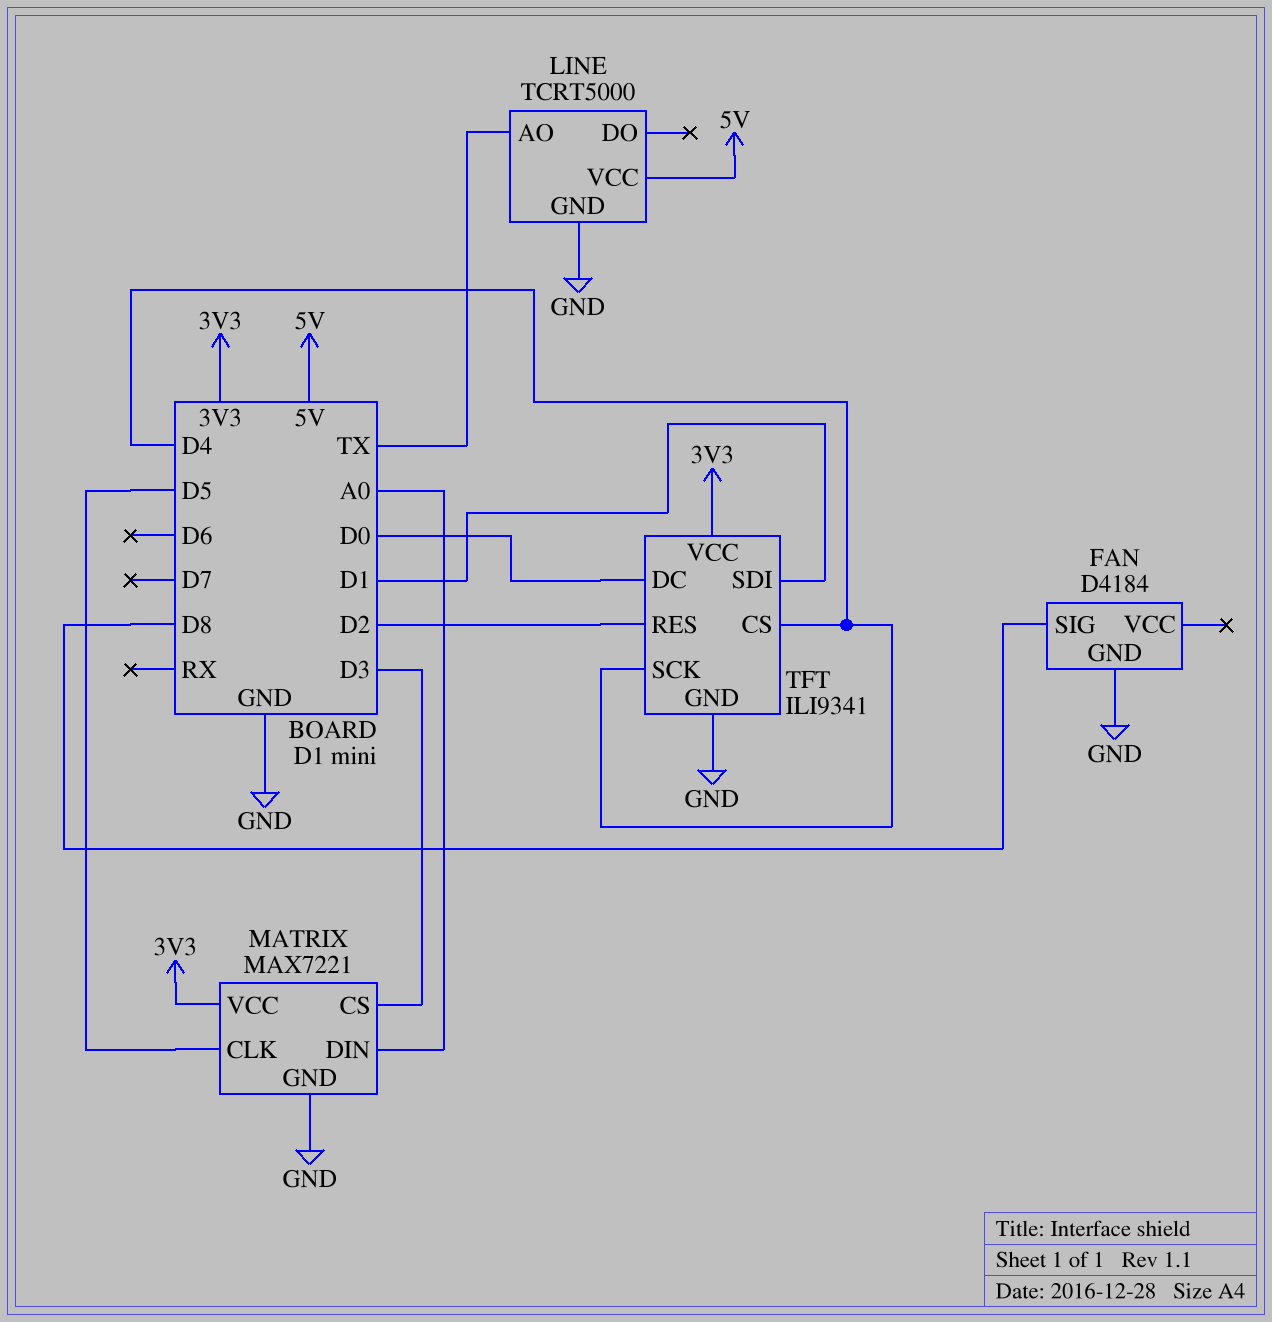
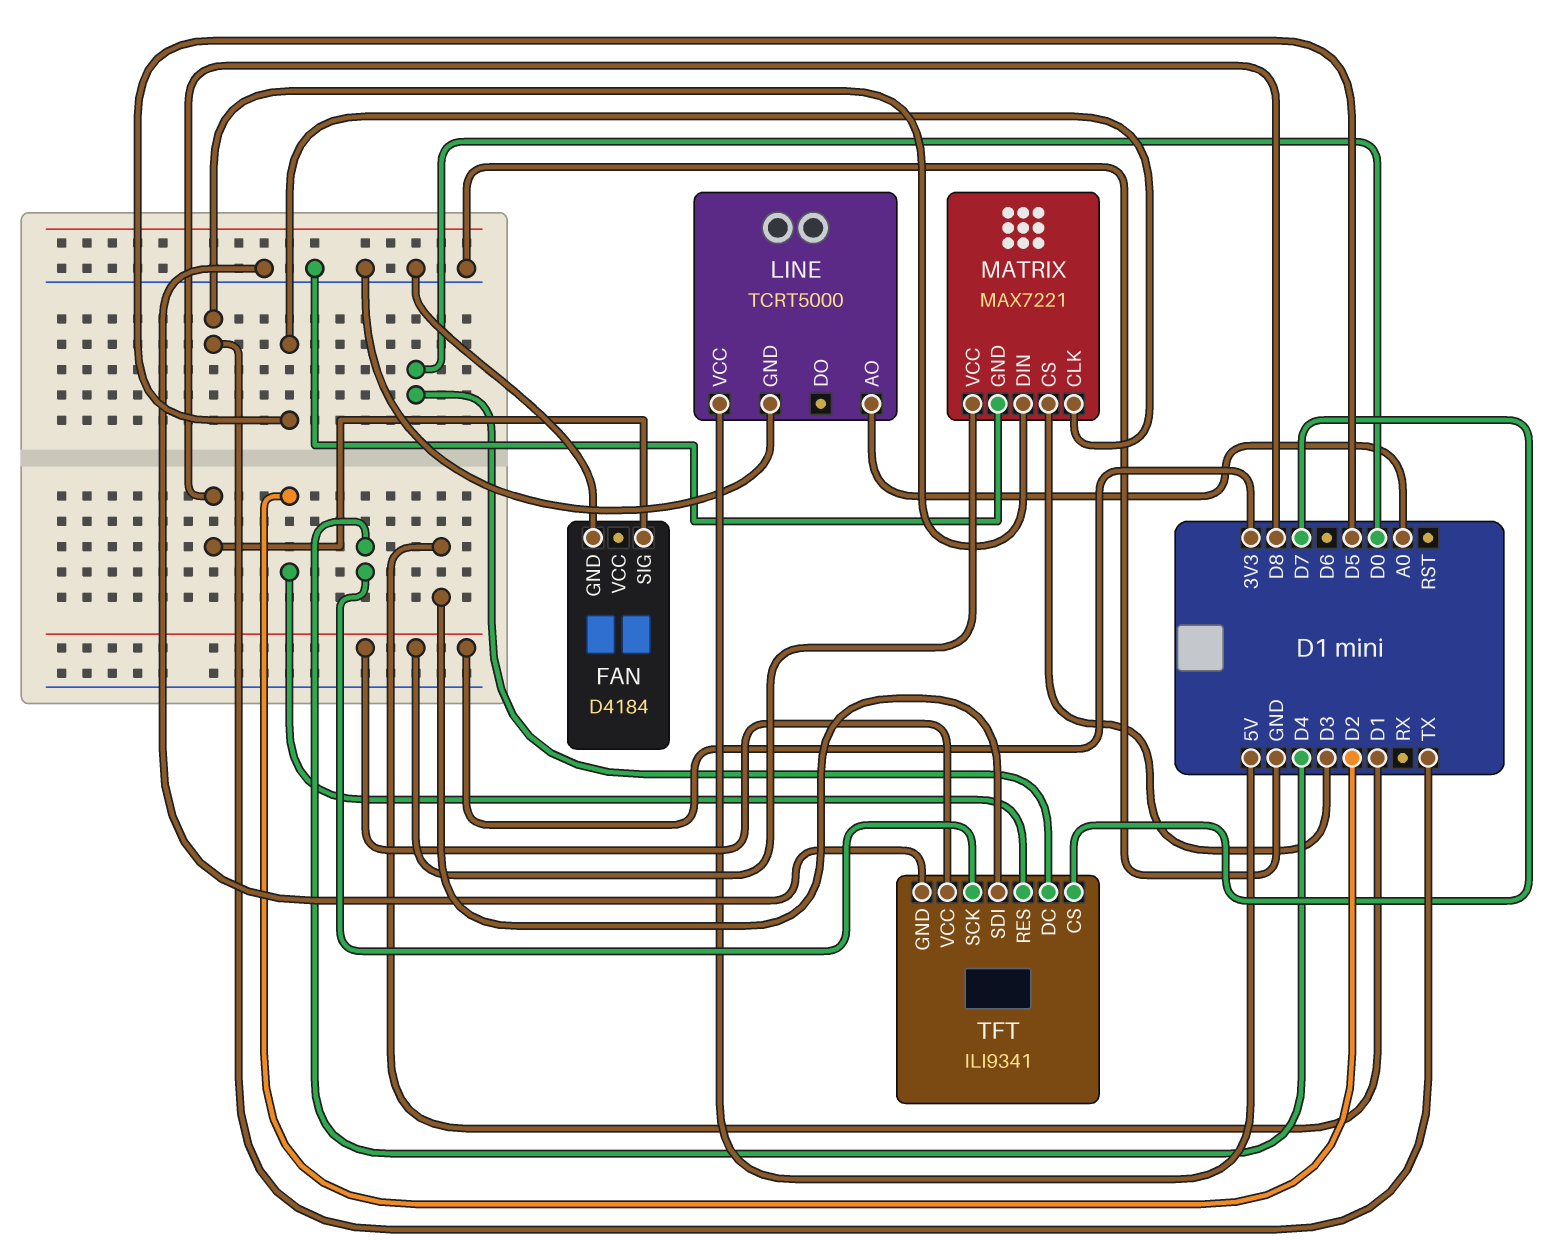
LINE pin AO: TX -> A0
MATRIX pin DIN: A0 -> TX
TFT pin CS: D4 -> D7

